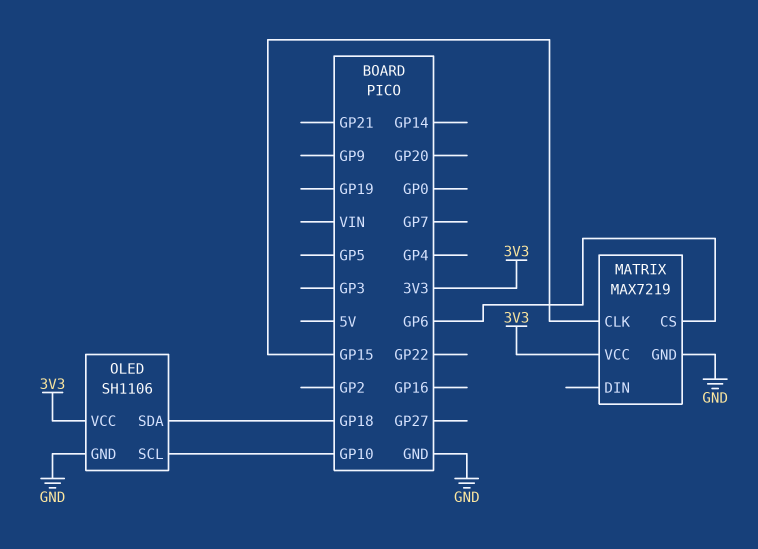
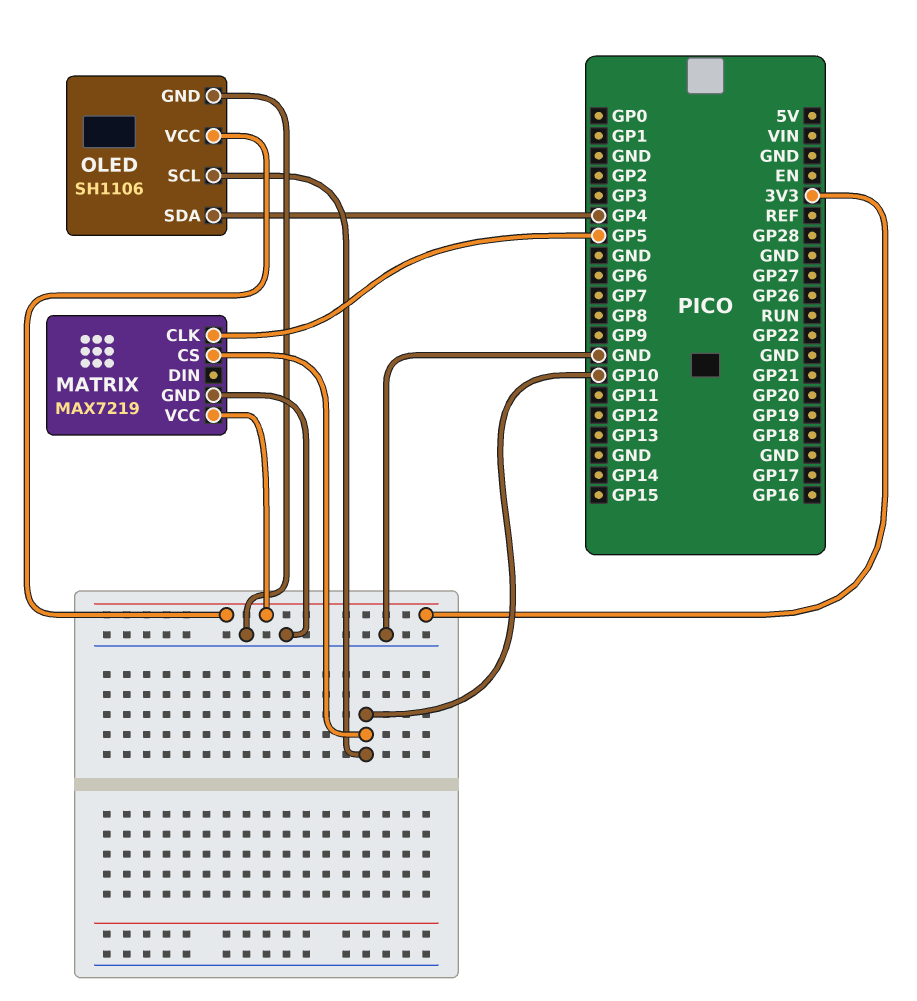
MATRIX pin CLK: GP15 -> GP5
MATRIX pin CS: GP6 -> GP10
OLED pin SDA: GP18 -> GP4

